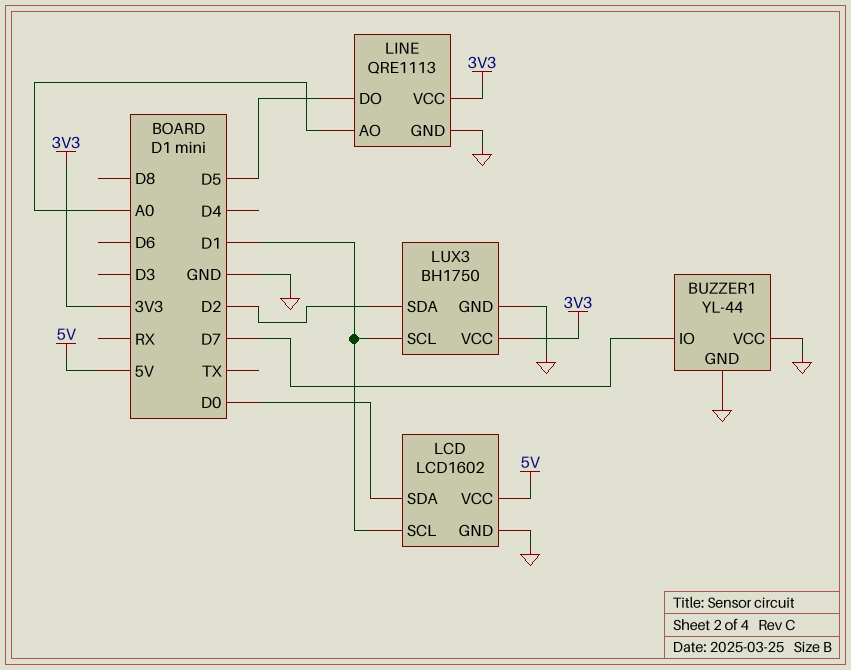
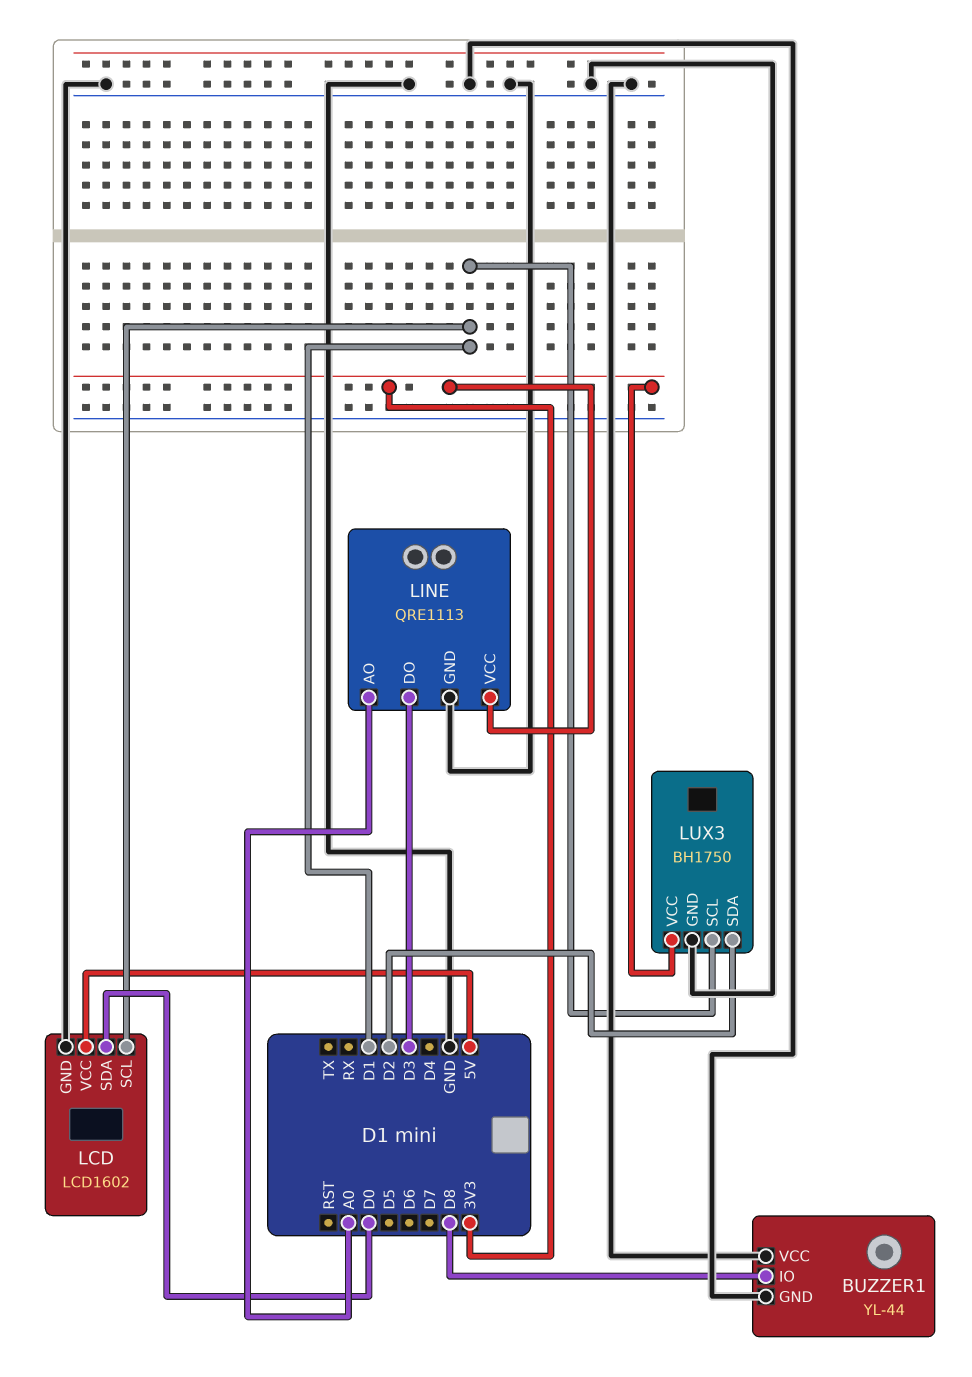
BUZZER1 pin IO: D7 -> D8
LINE pin DO: D5 -> D3

